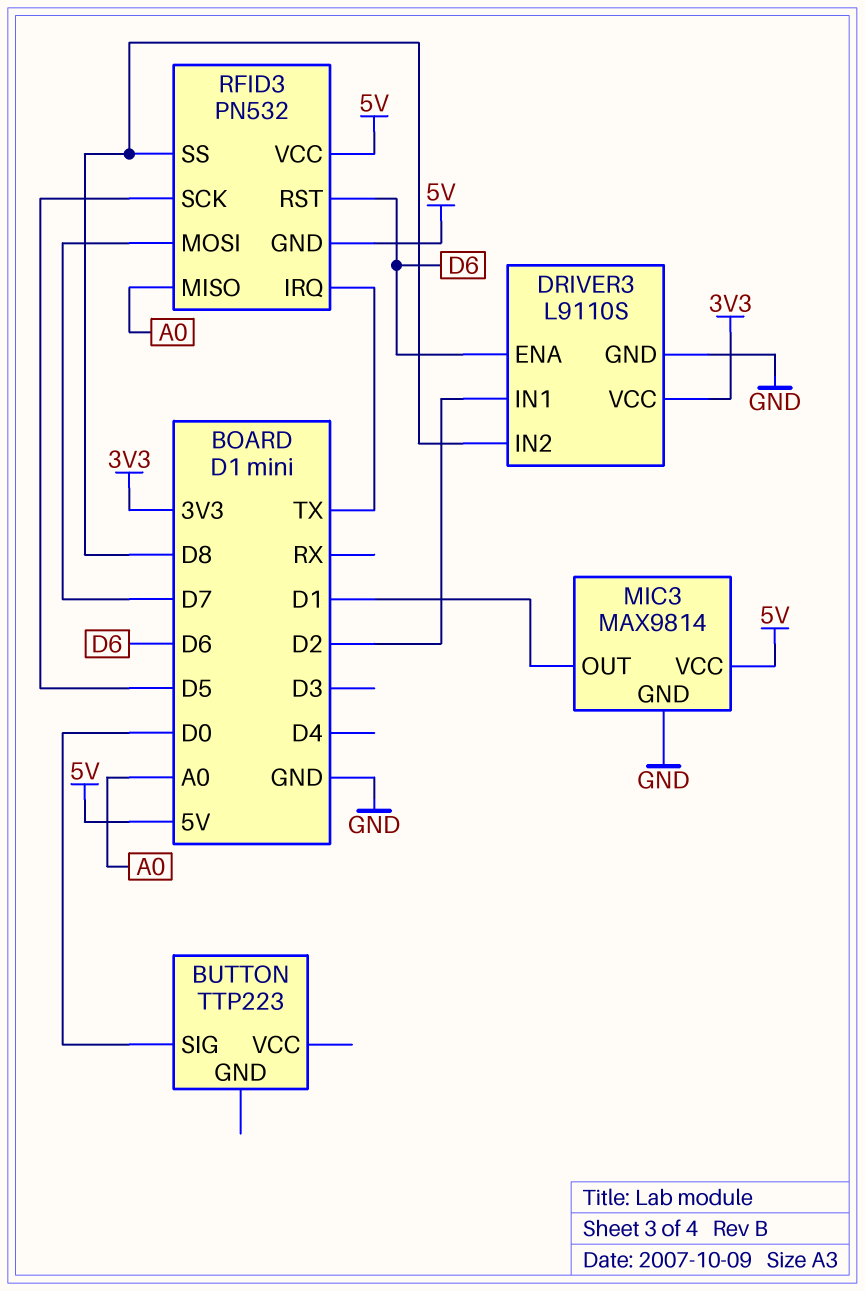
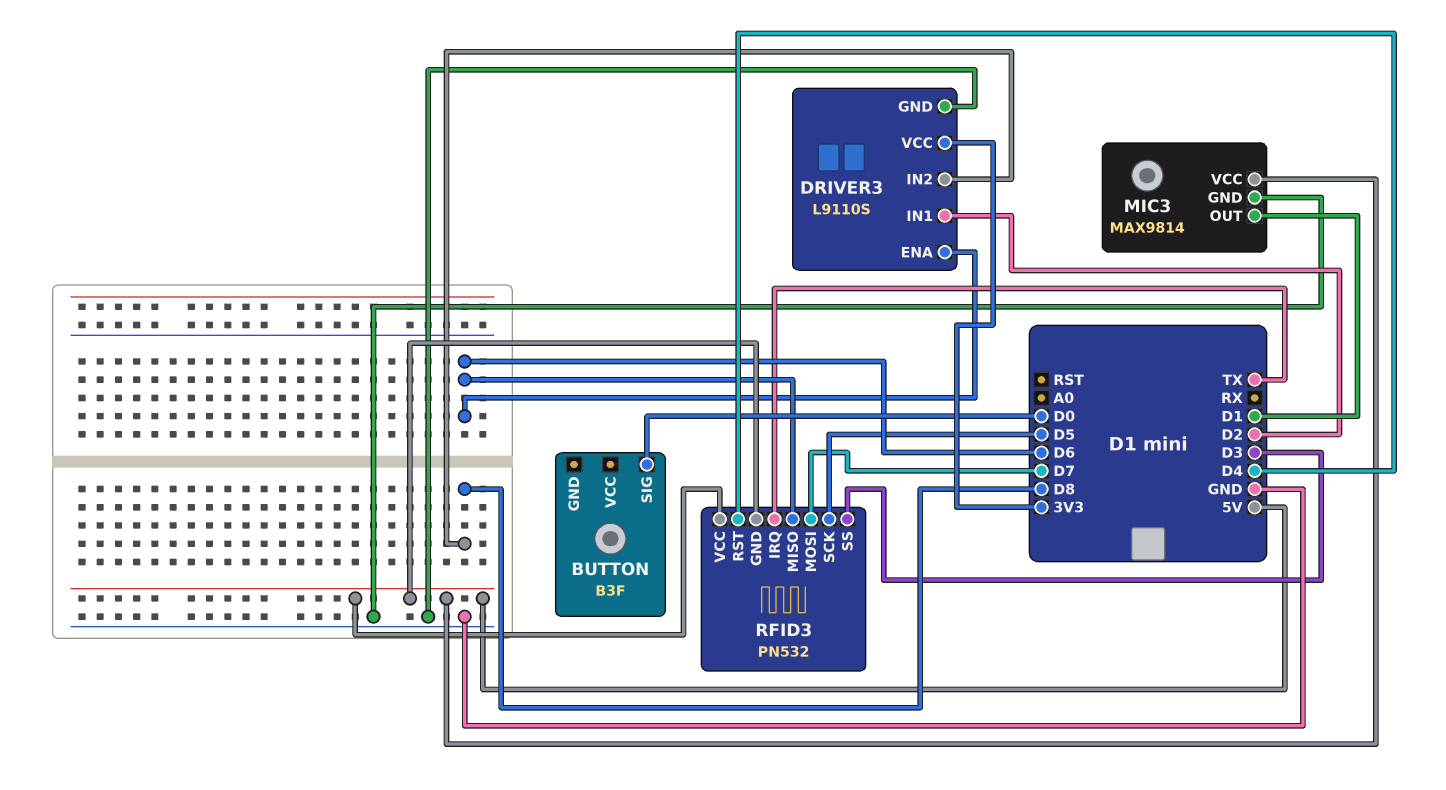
BUTTON: TTP223 -> B3F
RFID3 pin MISO: A0 -> D6
RFID3 pin RST: D6 -> D4
RFID3 pin SS: D8 -> D3

